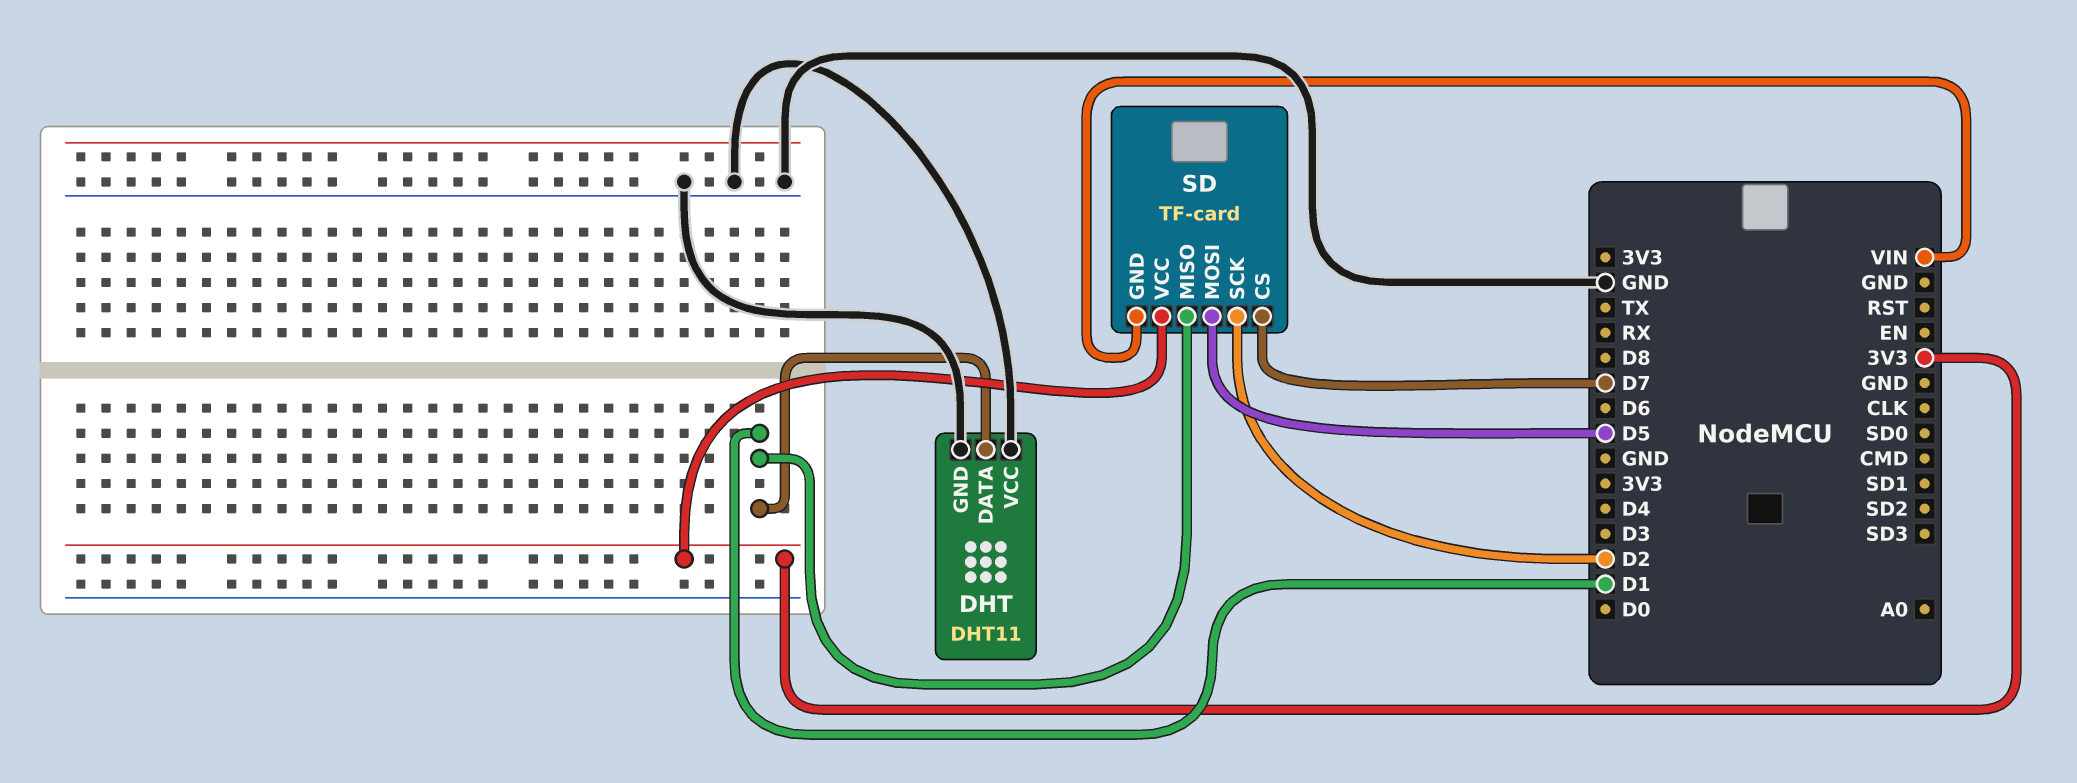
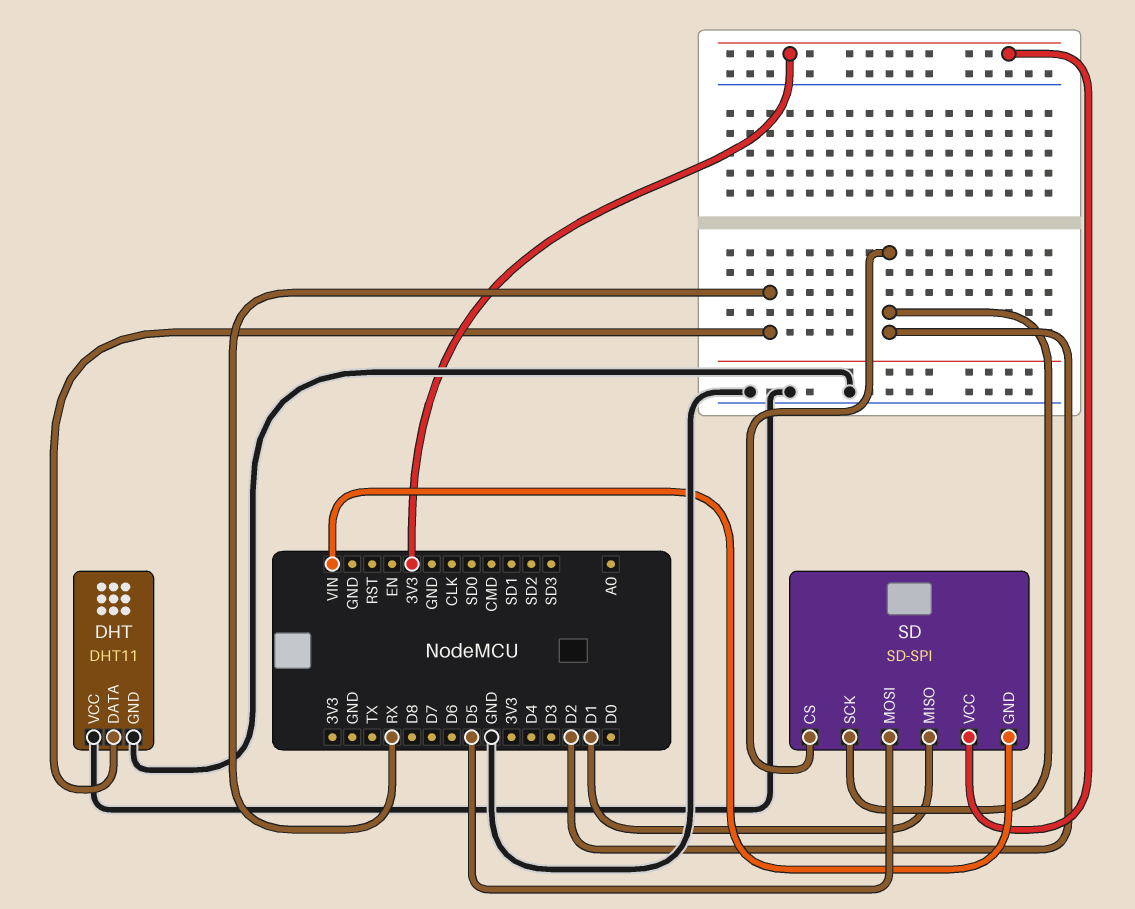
DHT pin DATA: D1 -> RX
SD: TF-card -> SD-SPI
SD pin CS: D7 -> D2

